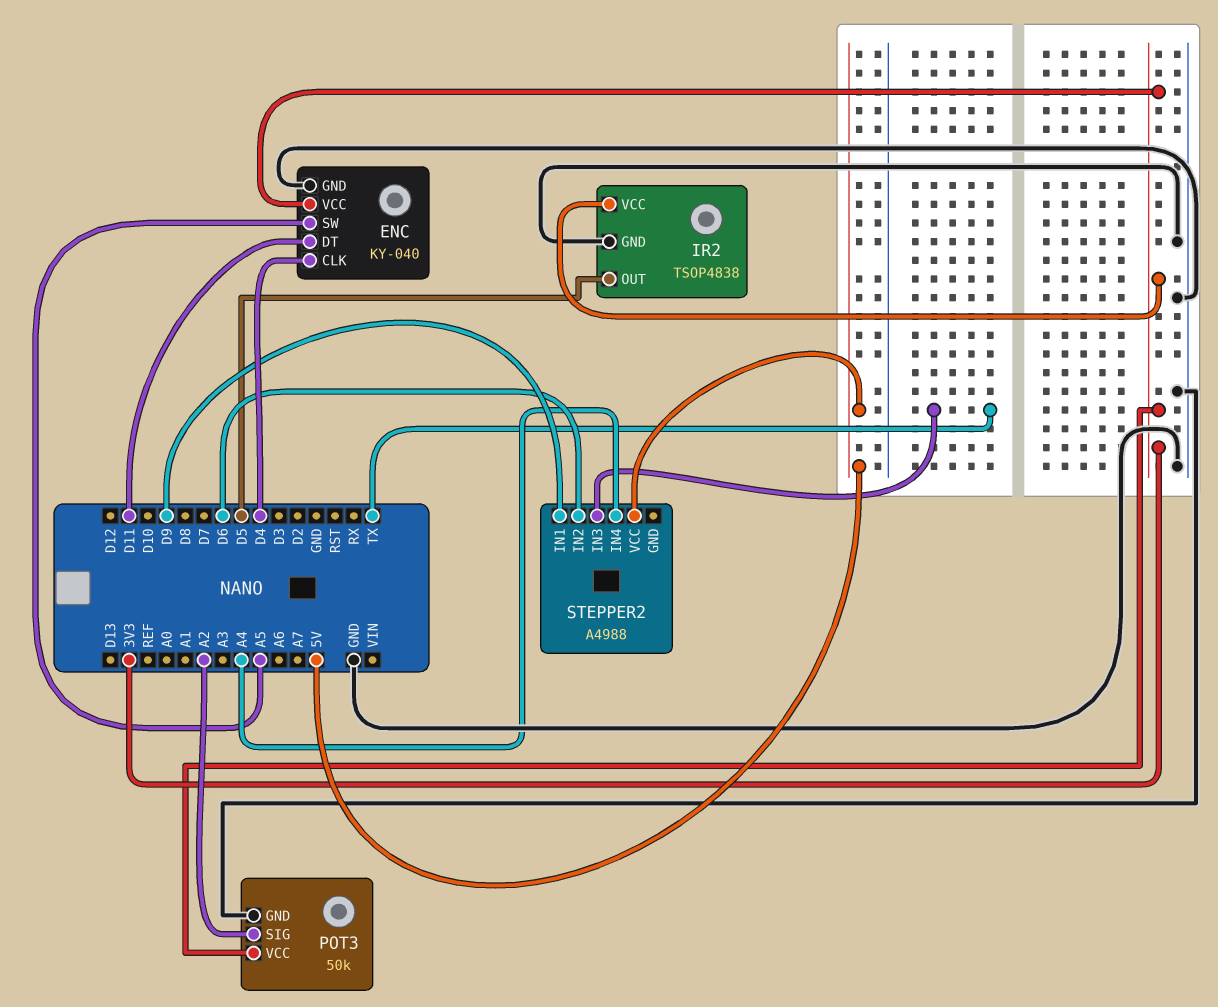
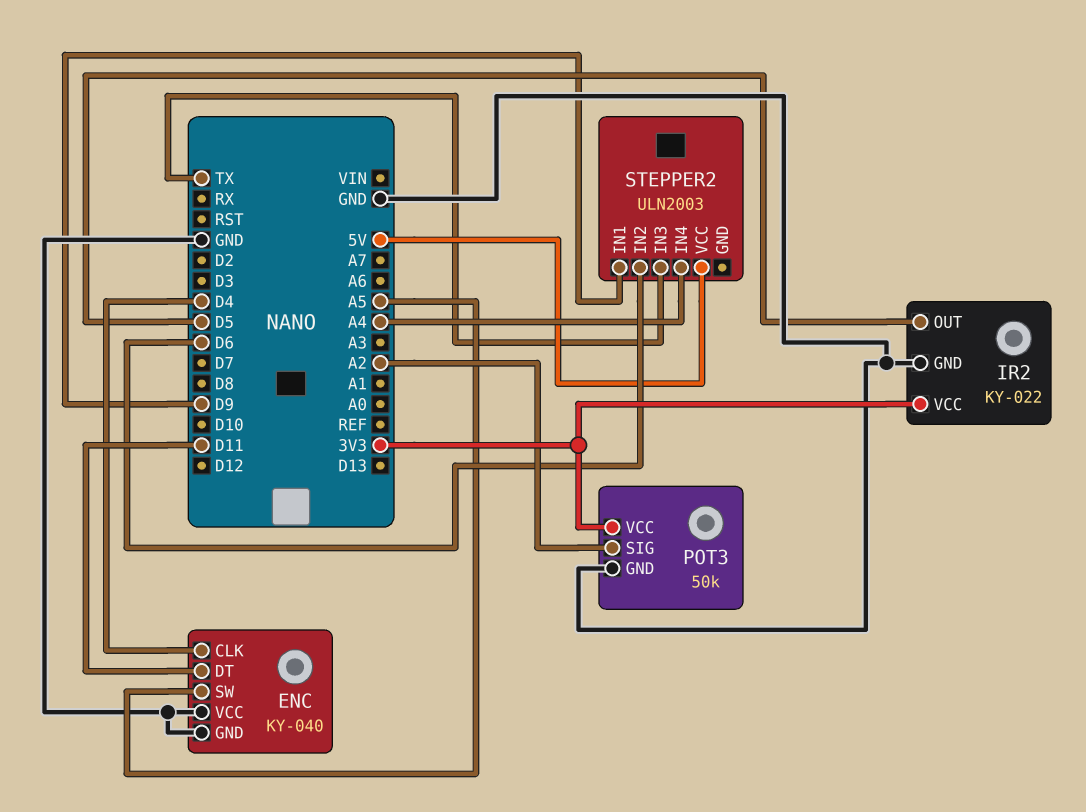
ENC pin VCC: 3V3 -> GND
IR2: TSOP4838 -> KY-022
STEPPER2: A4988 -> ULN2003

